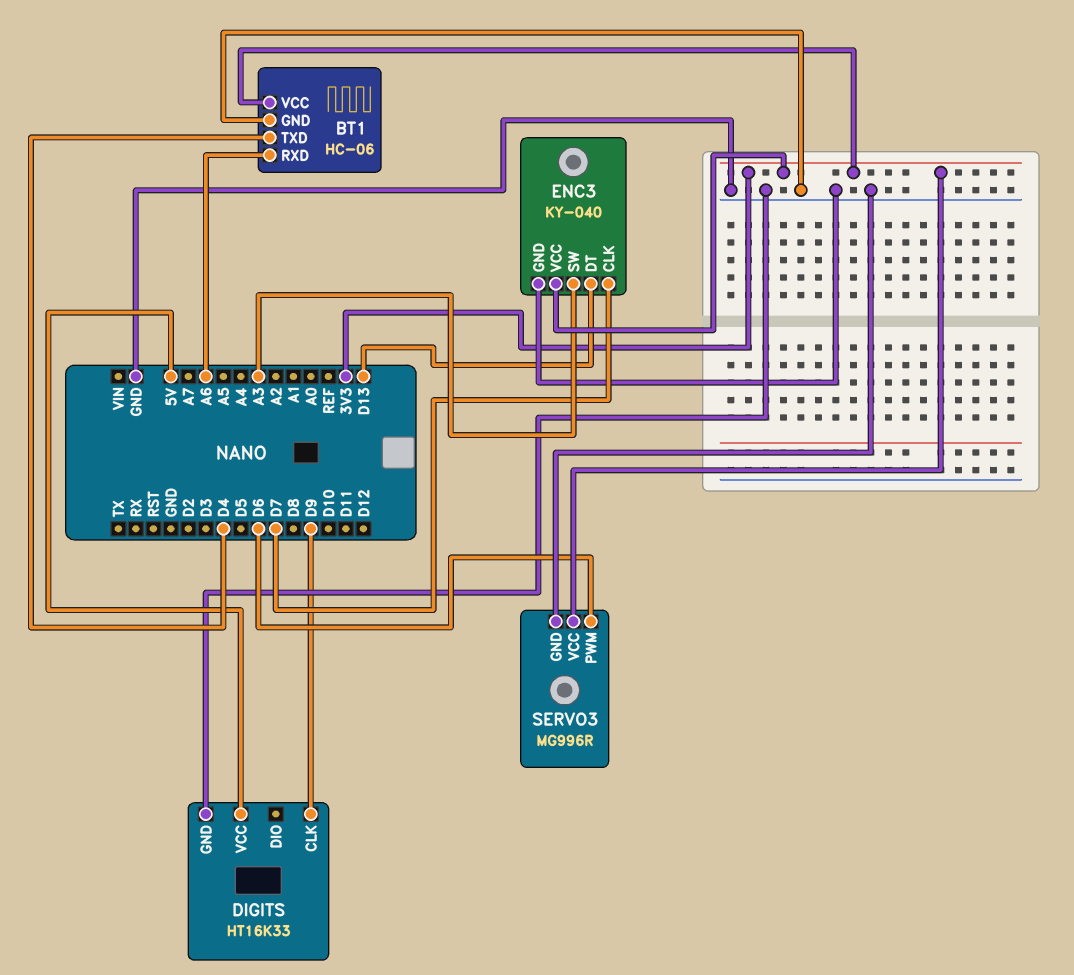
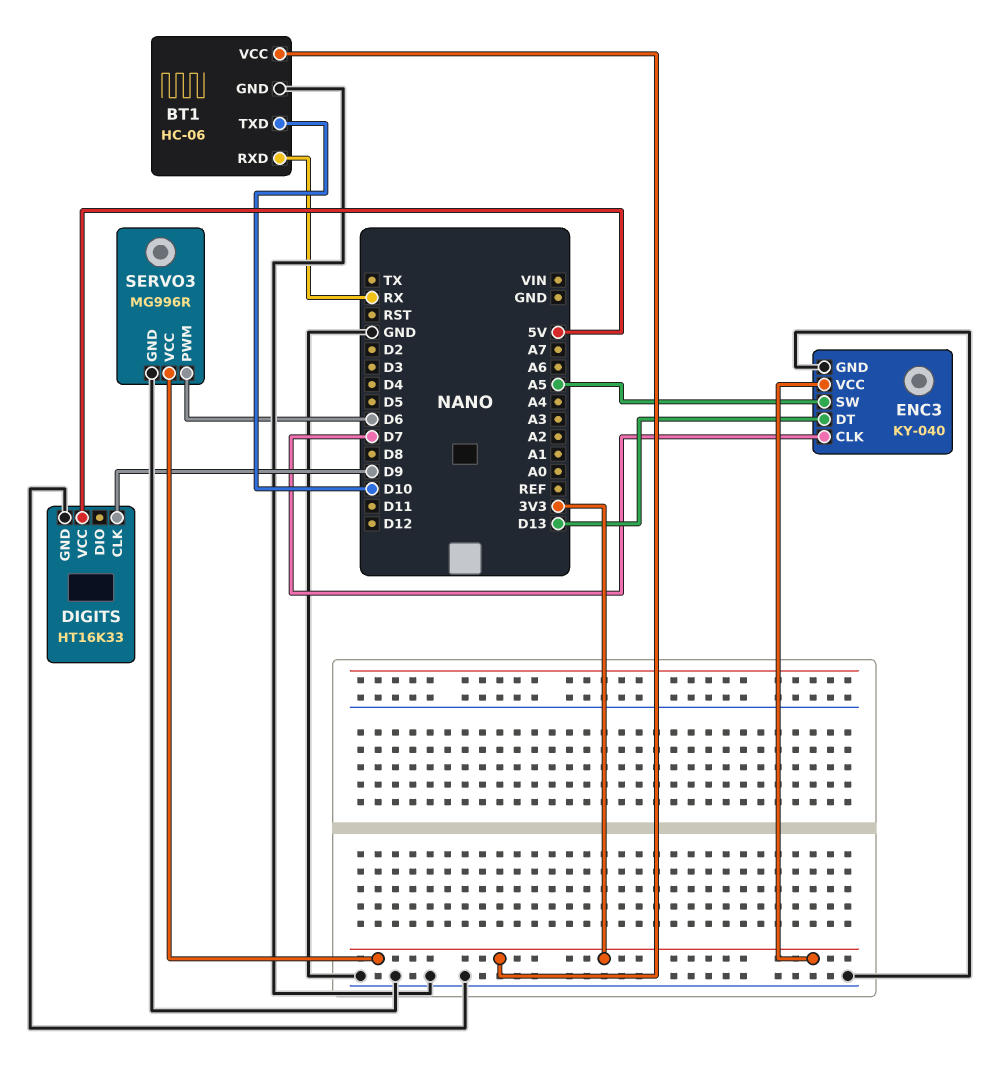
BT1 pin RXD: A6 -> RX
BT1 pin TXD: D4 -> D10
ENC3 pin SW: A3 -> A5

